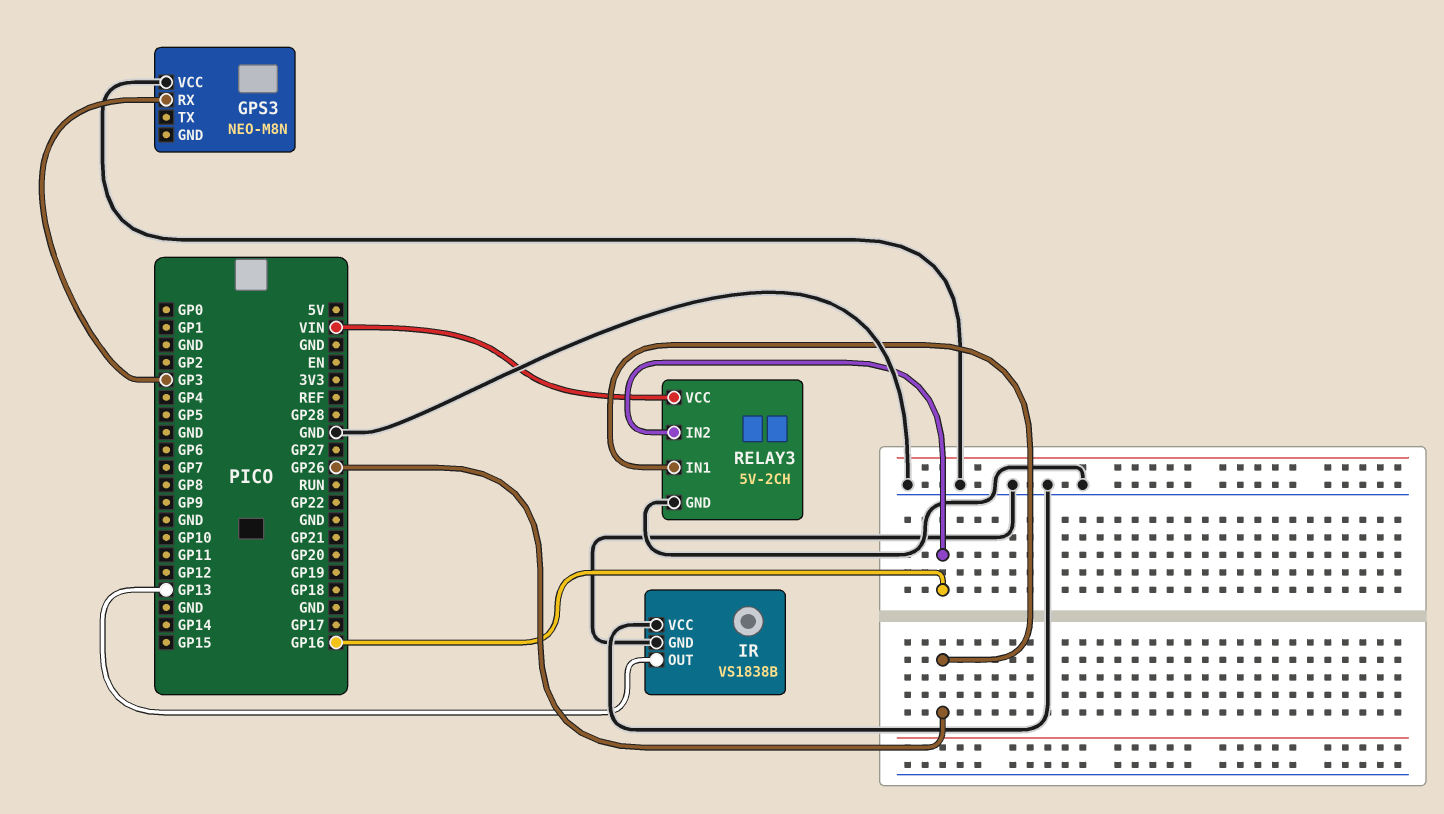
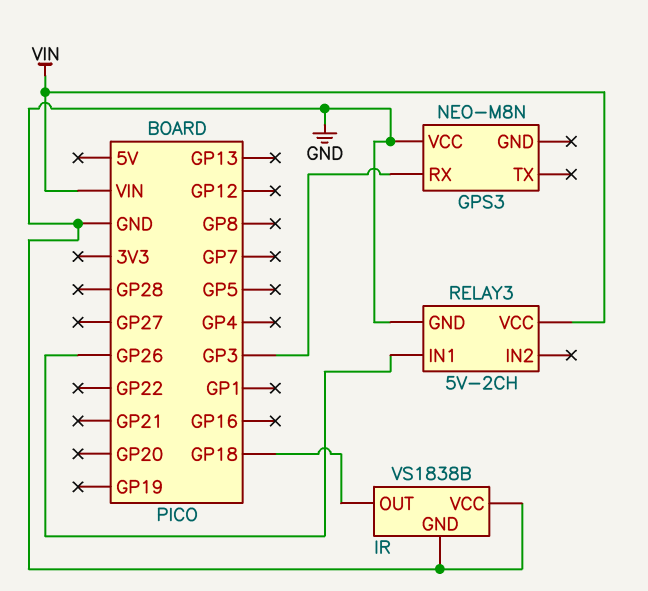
IR pin OUT: GP13 -> GP18
RELAY3 pin IN2: GP16 -> none

